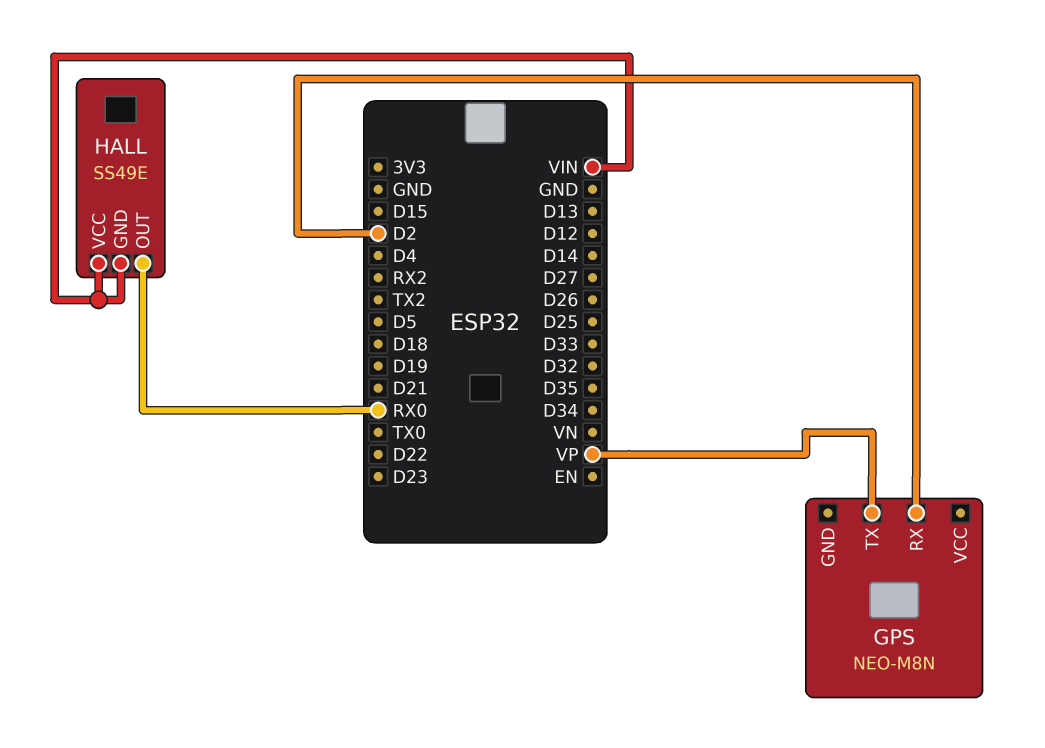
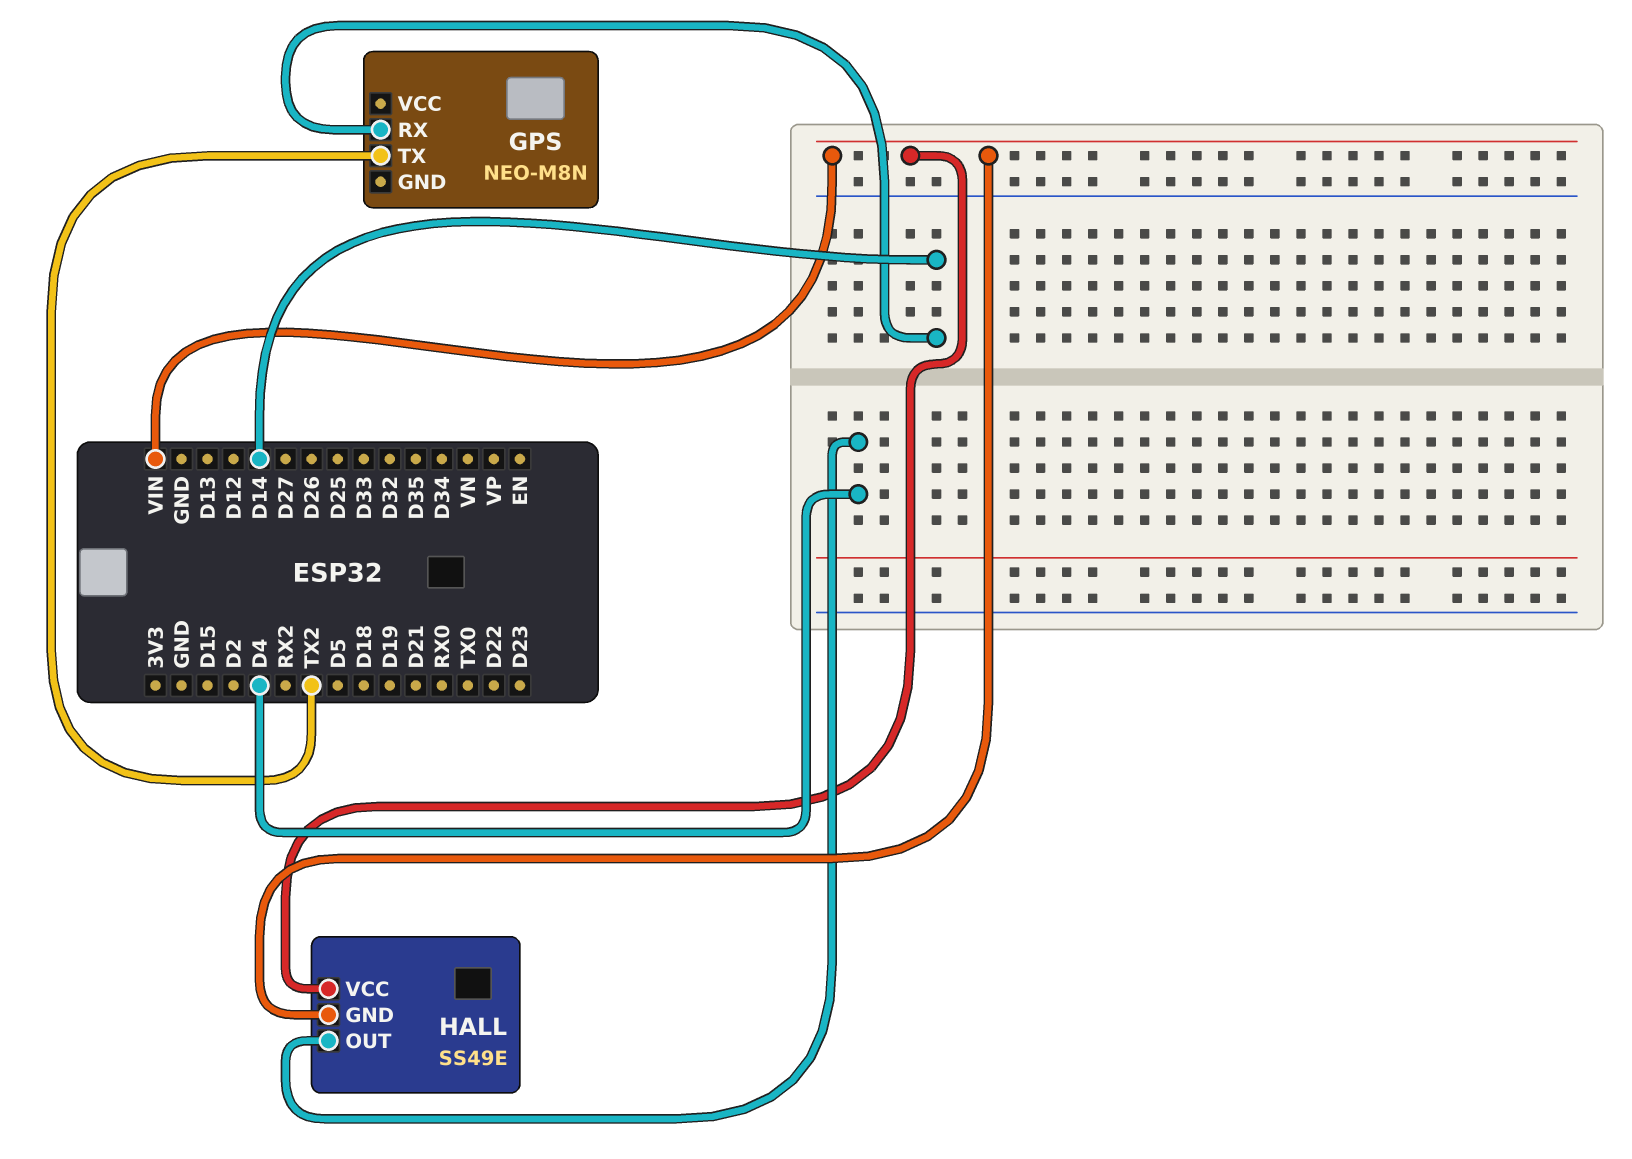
GPS pin RX: D2 -> D14
GPS pin TX: VP -> TX2
HALL pin OUT: RX0 -> D4

